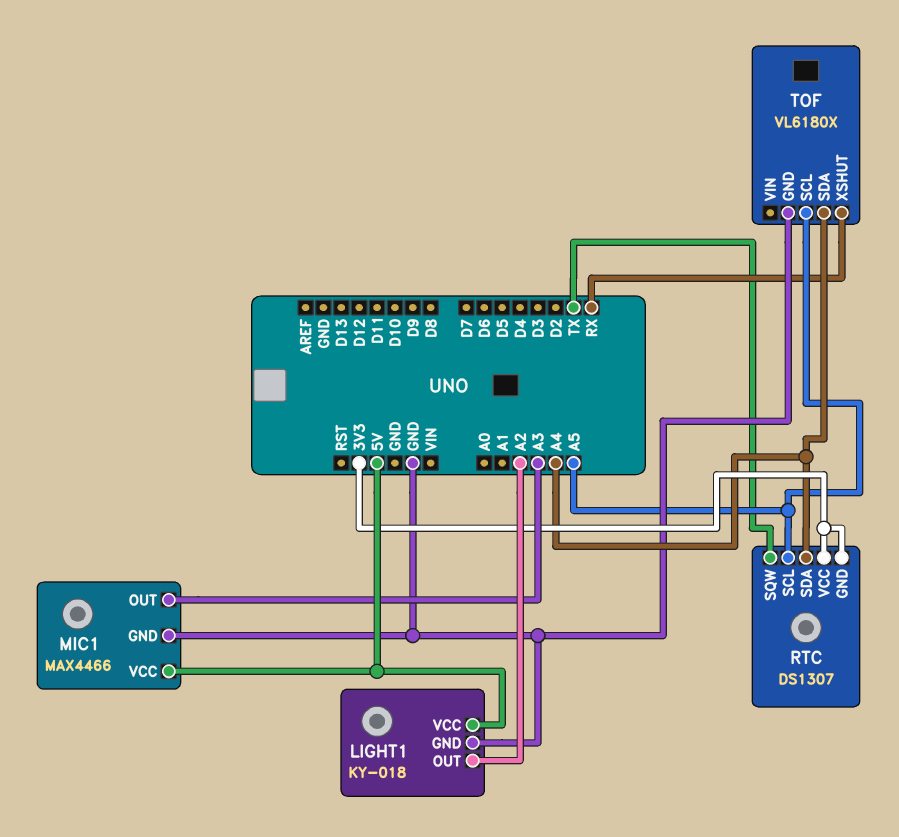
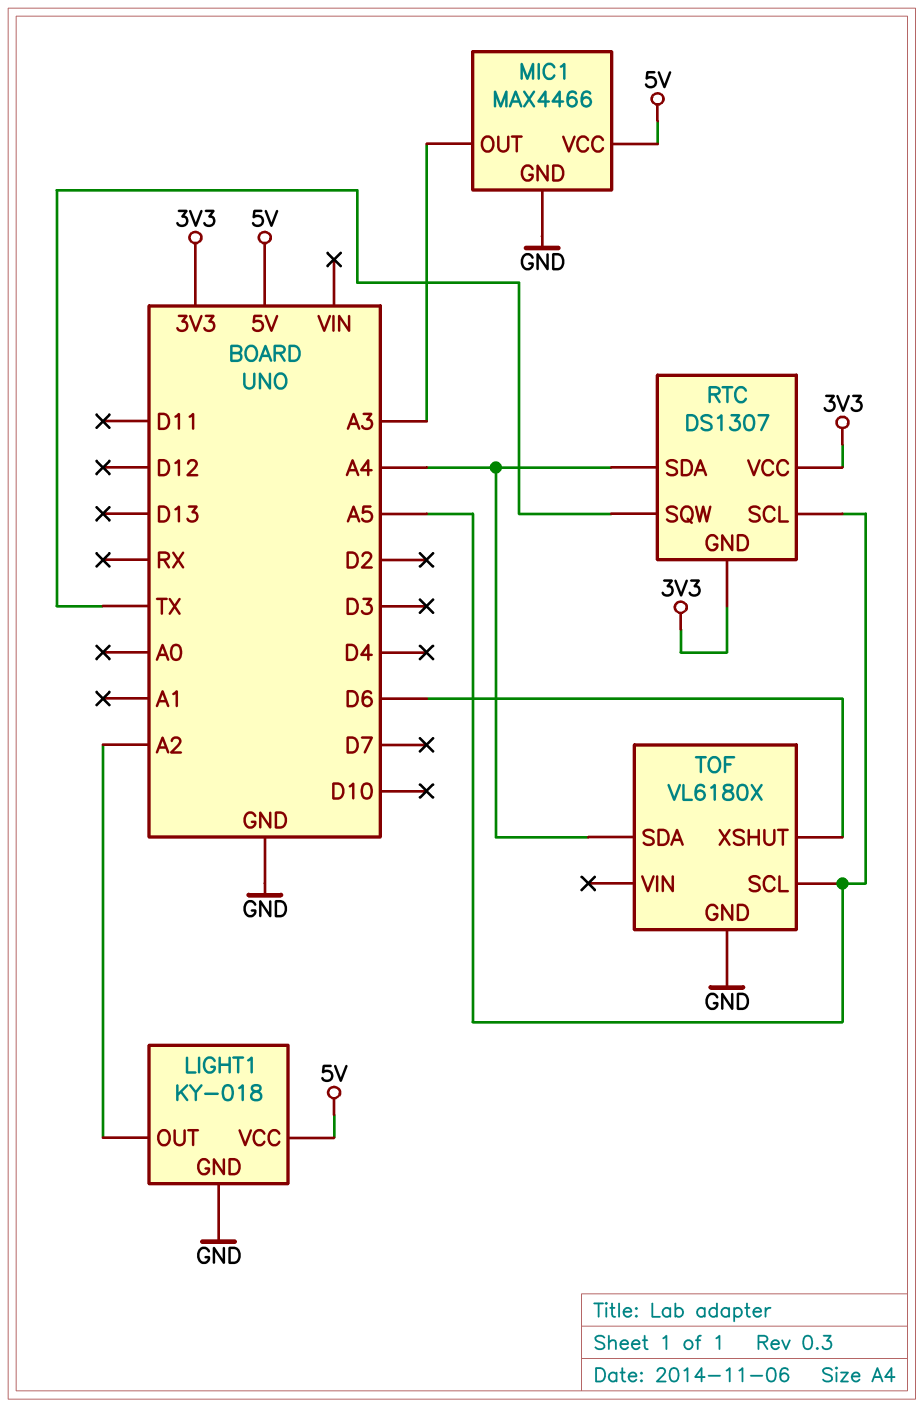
TOF pin XSHUT: RX -> D6

